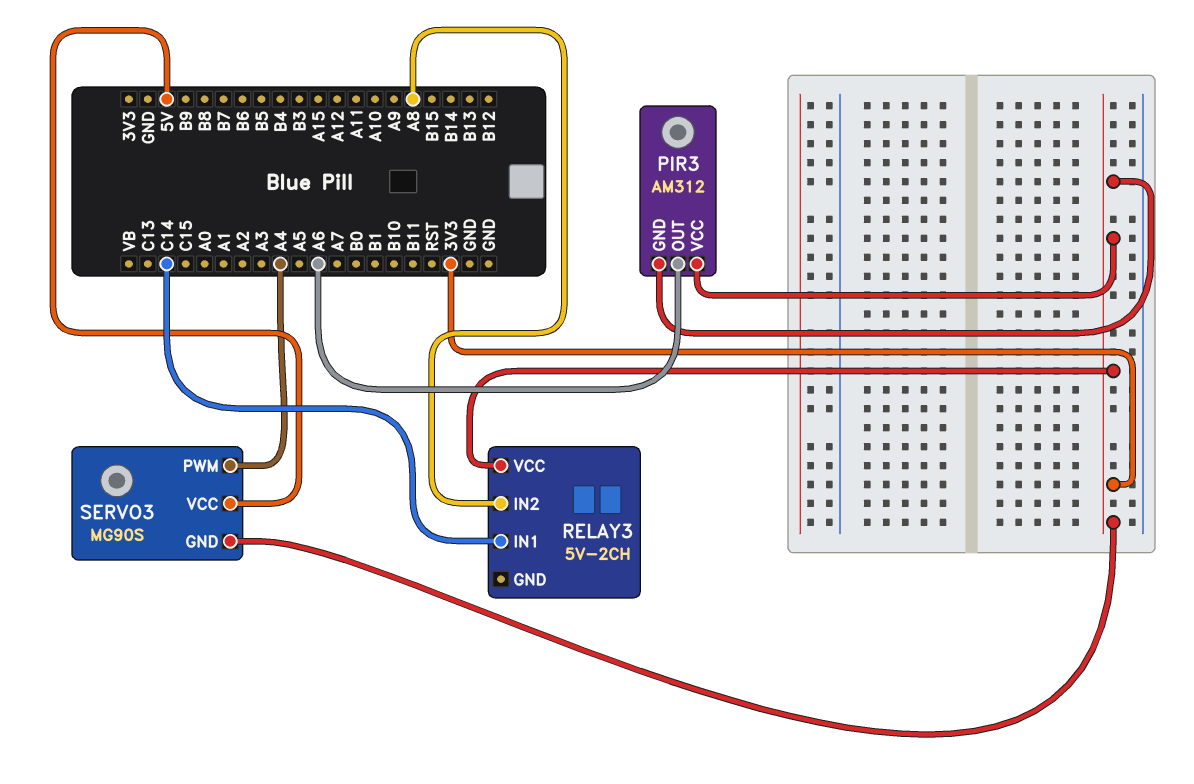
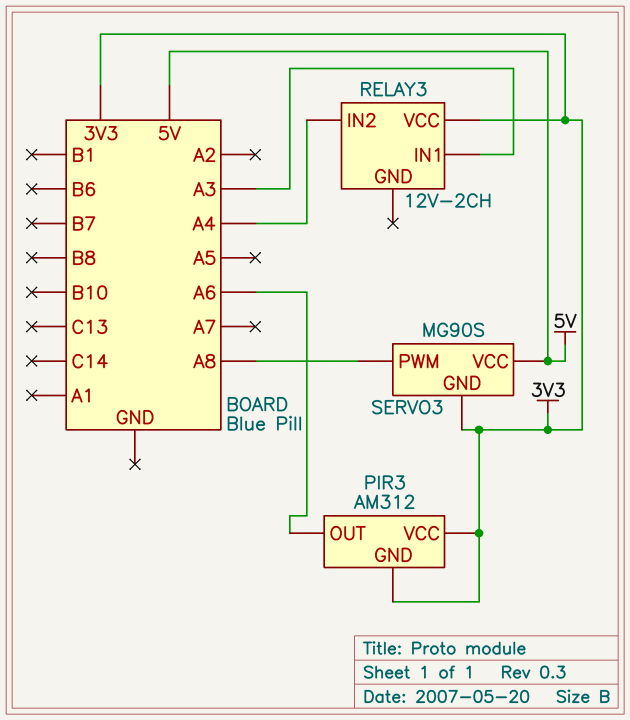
RELAY3: 5V-2CH -> 12V-2CH
RELAY3 pin IN1: C14 -> A3
RELAY3 pin IN2: A8 -> A4
SERVO3 pin PWM: A4 -> A8

